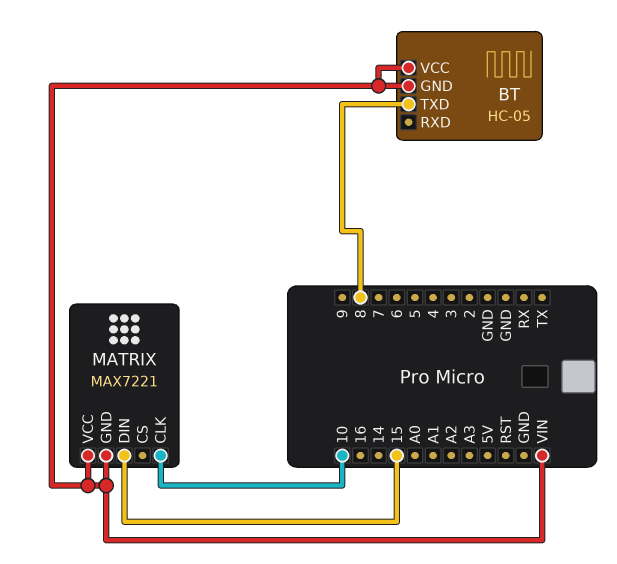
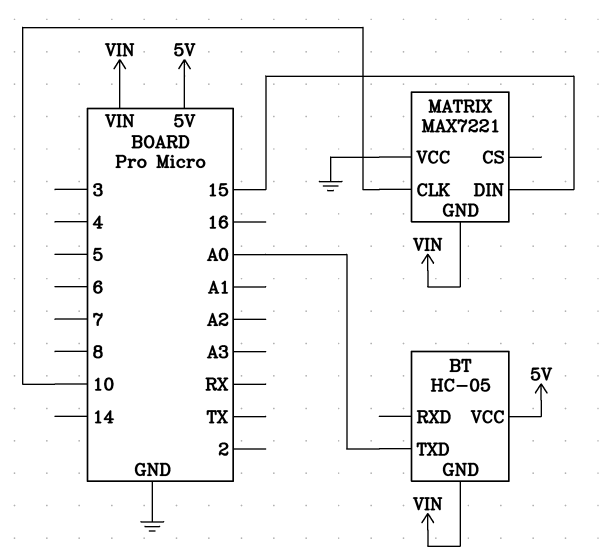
BT pin TXD: 8 -> A0
BT pin VCC: VIN -> 5V
MATRIX pin VCC: VIN -> GND

